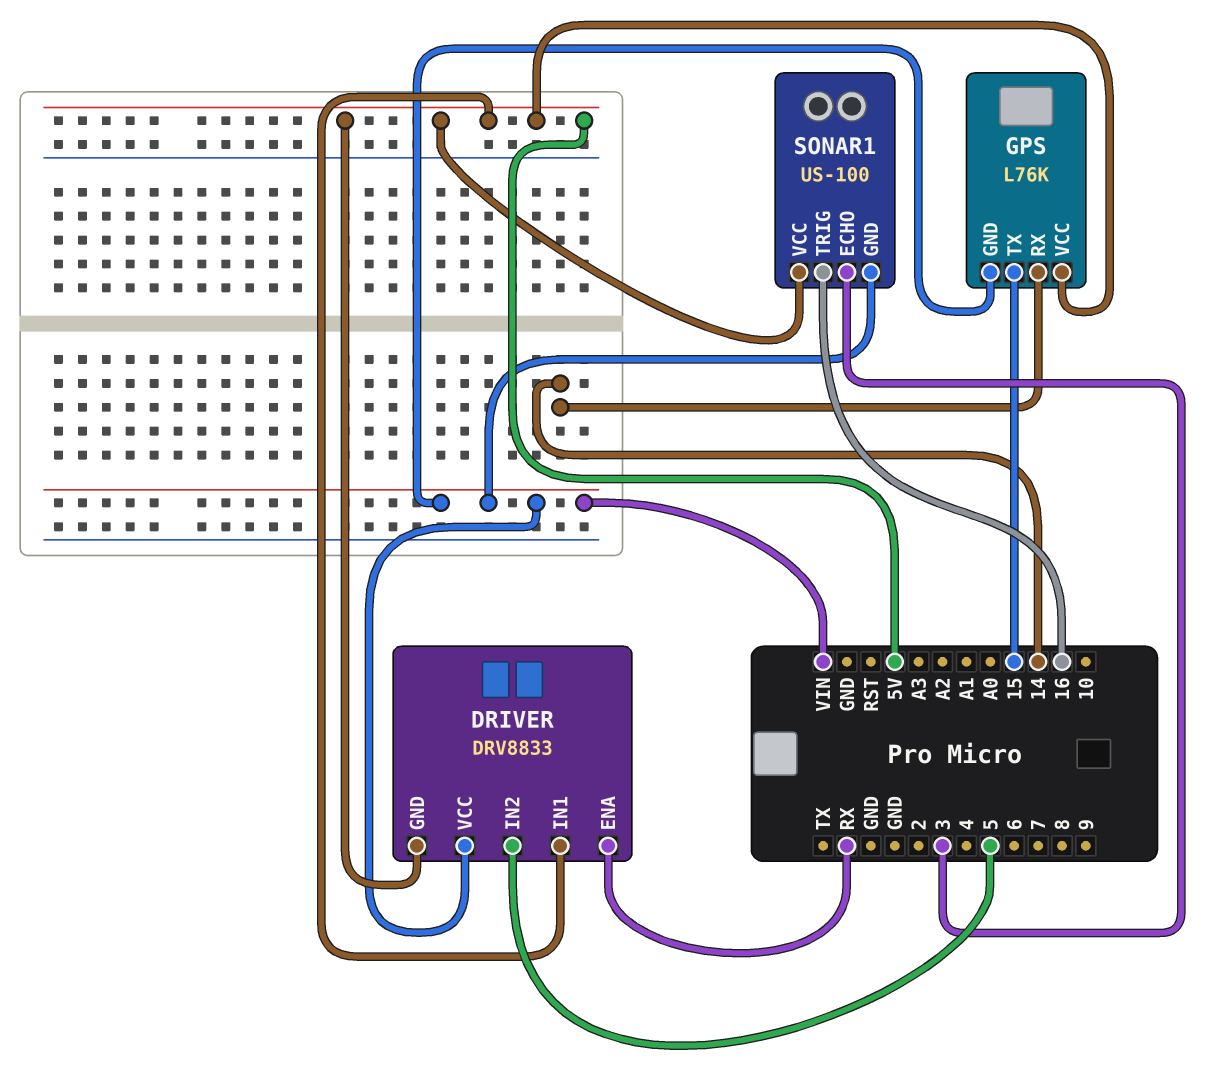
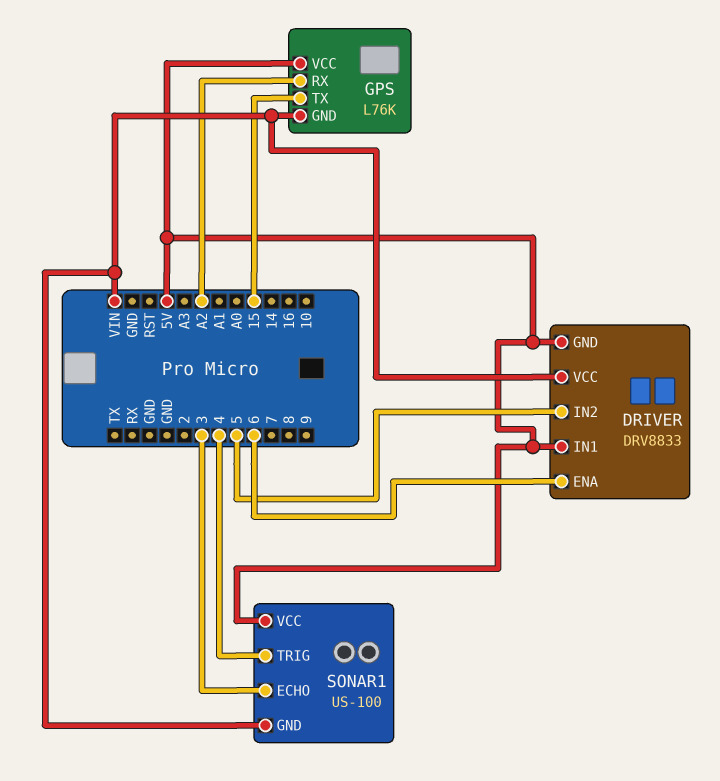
DRIVER pin ENA: RX -> 6
GPS pin RX: 14 -> A2
SONAR1 pin TRIG: 16 -> 4

